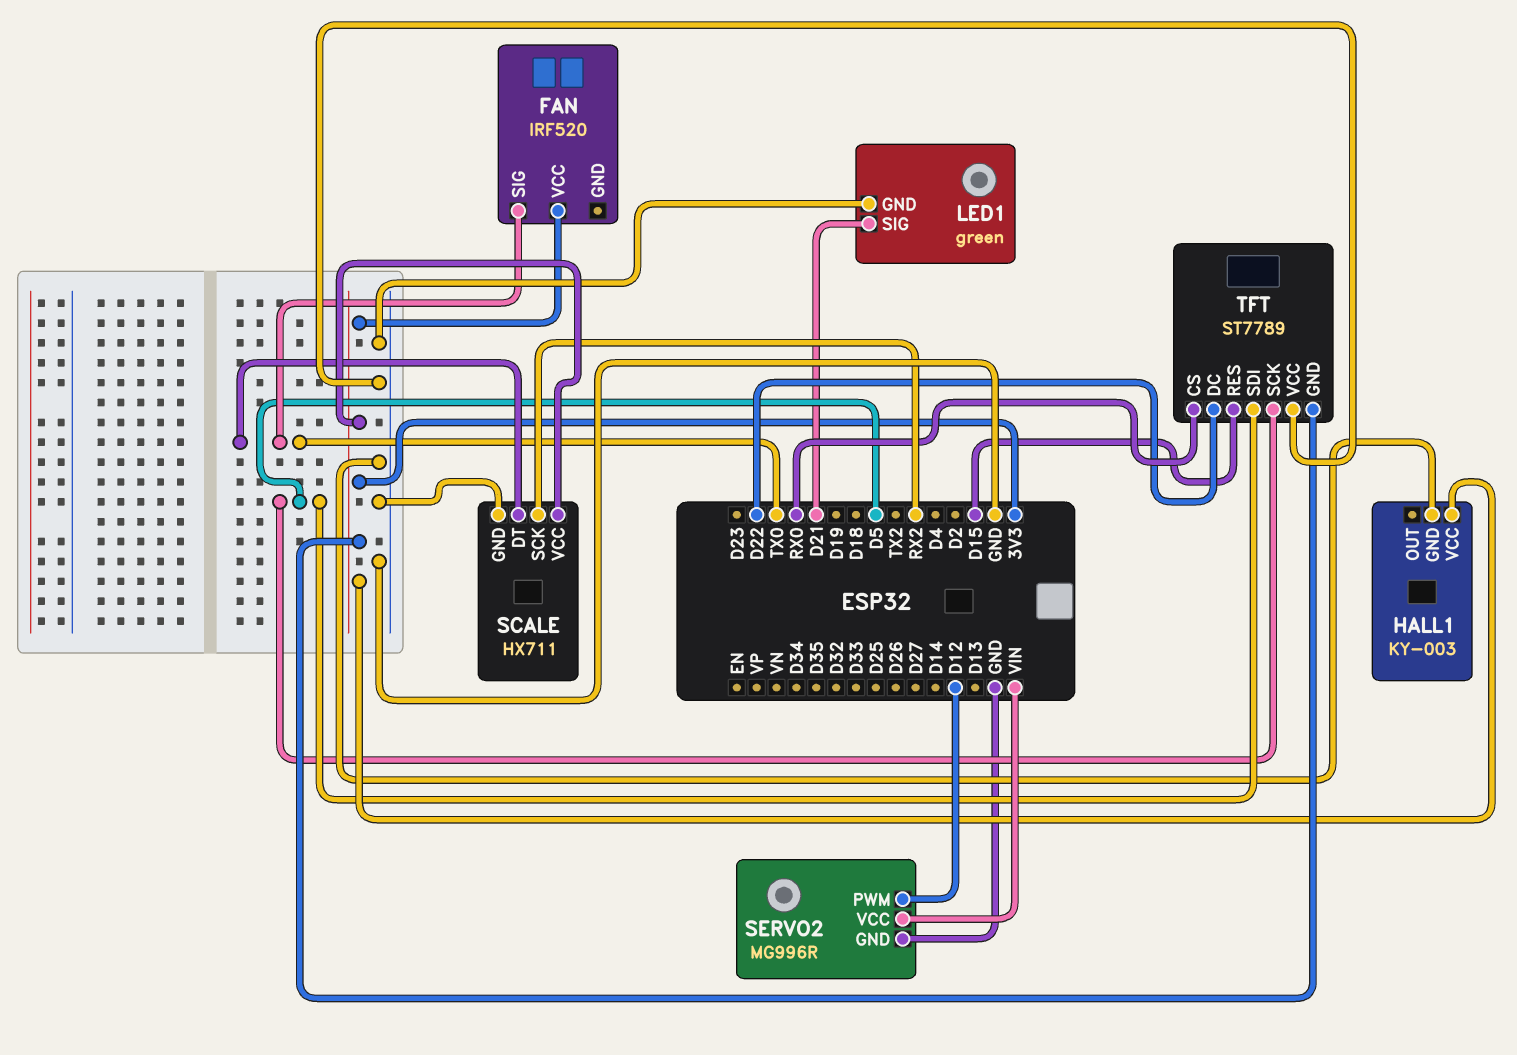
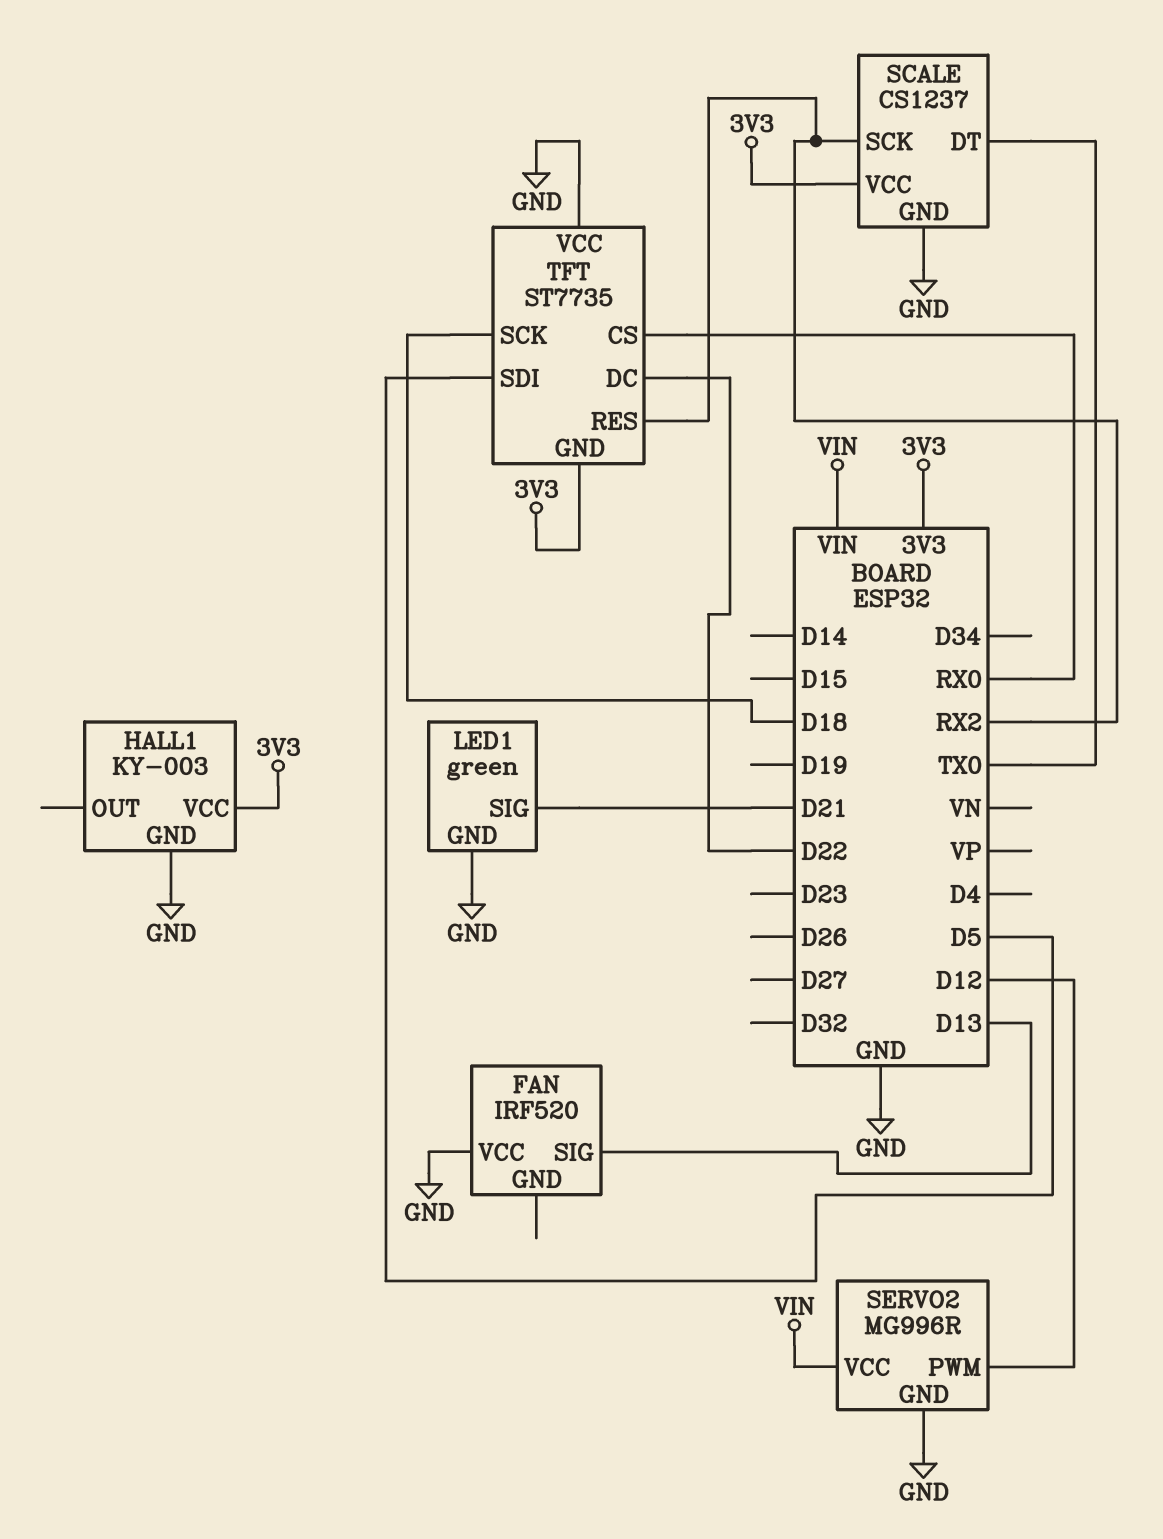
FAN pin SIG: TX0 -> D13
FAN pin VCC: 3V3 -> GND
SCALE: HX711 -> CS1237
TFT: ST7789 -> ST7735
TFT pin RES: D15 -> RX2
TFT pin SCK: D5 -> D18

